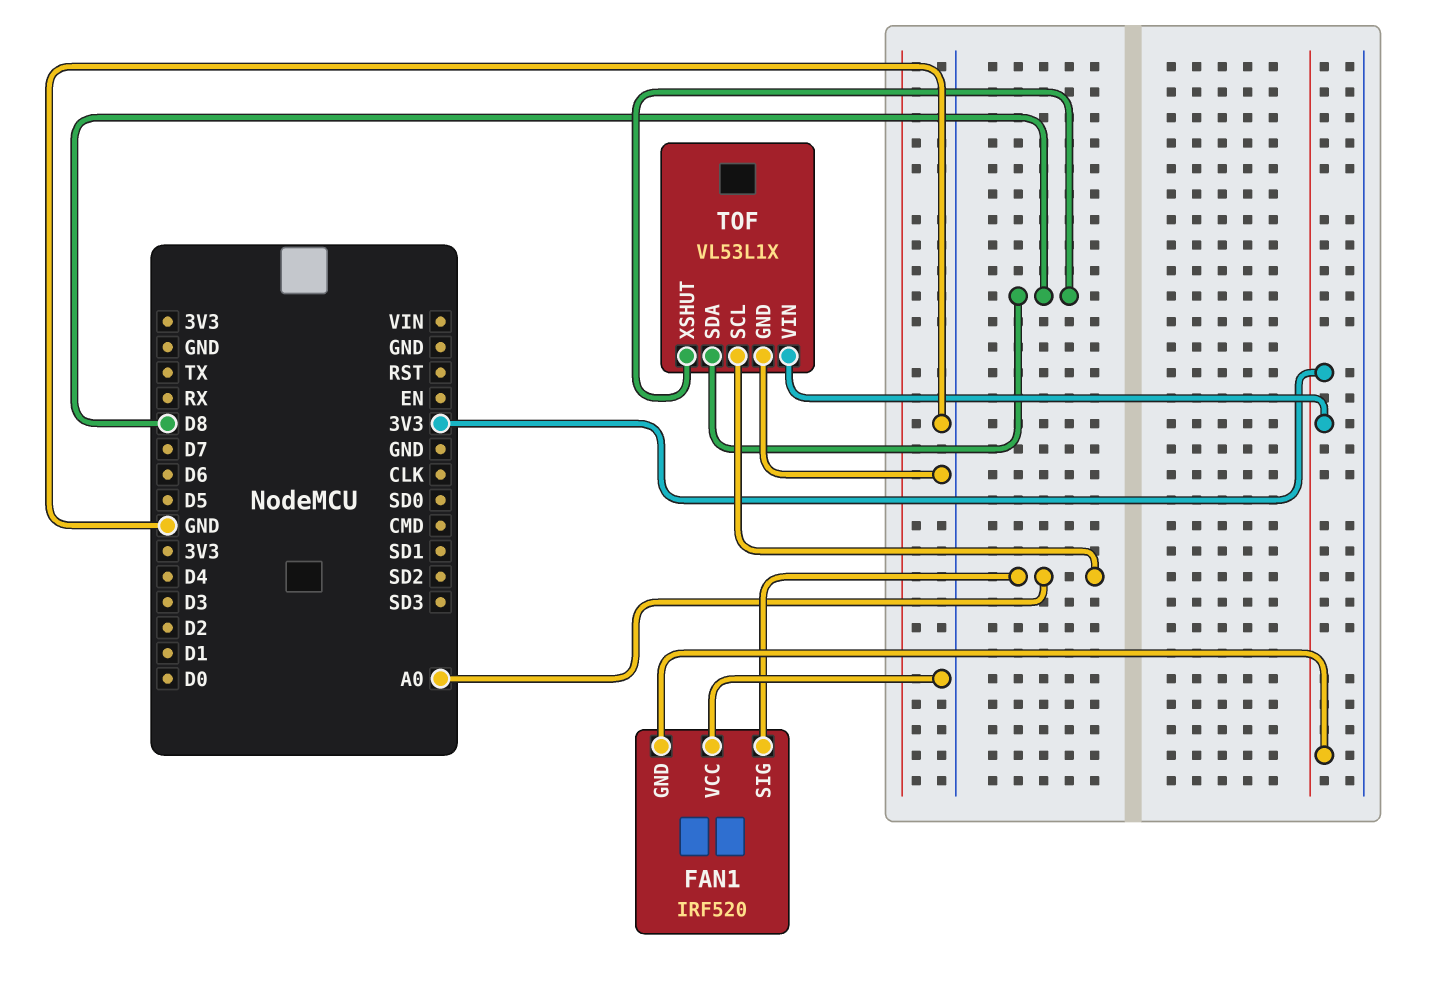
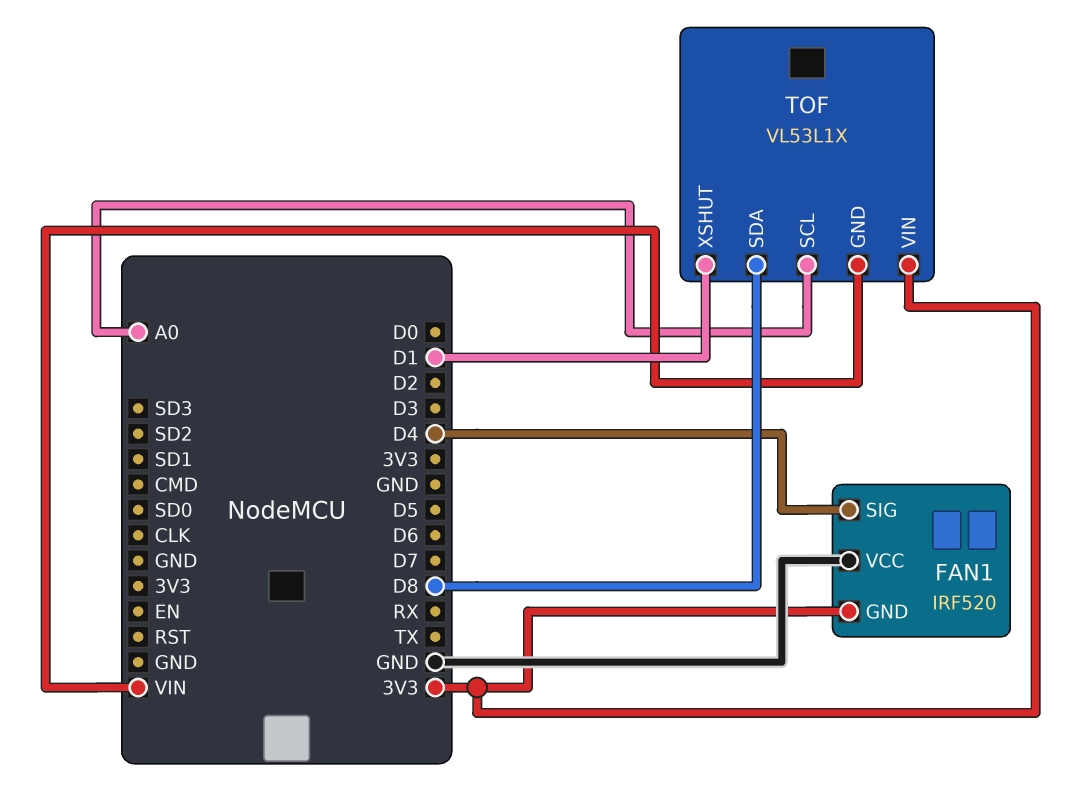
FAN1 pin SIG: A0 -> D4
TOF pin GND: GND -> VIN
TOF pin XSHUT: D8 -> D1

